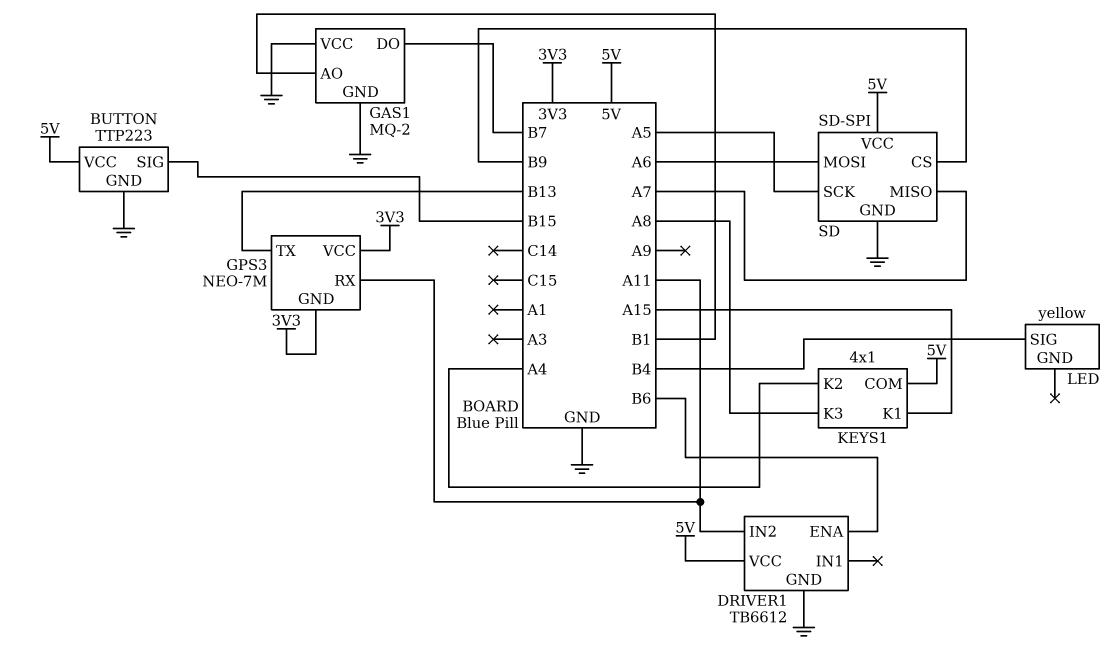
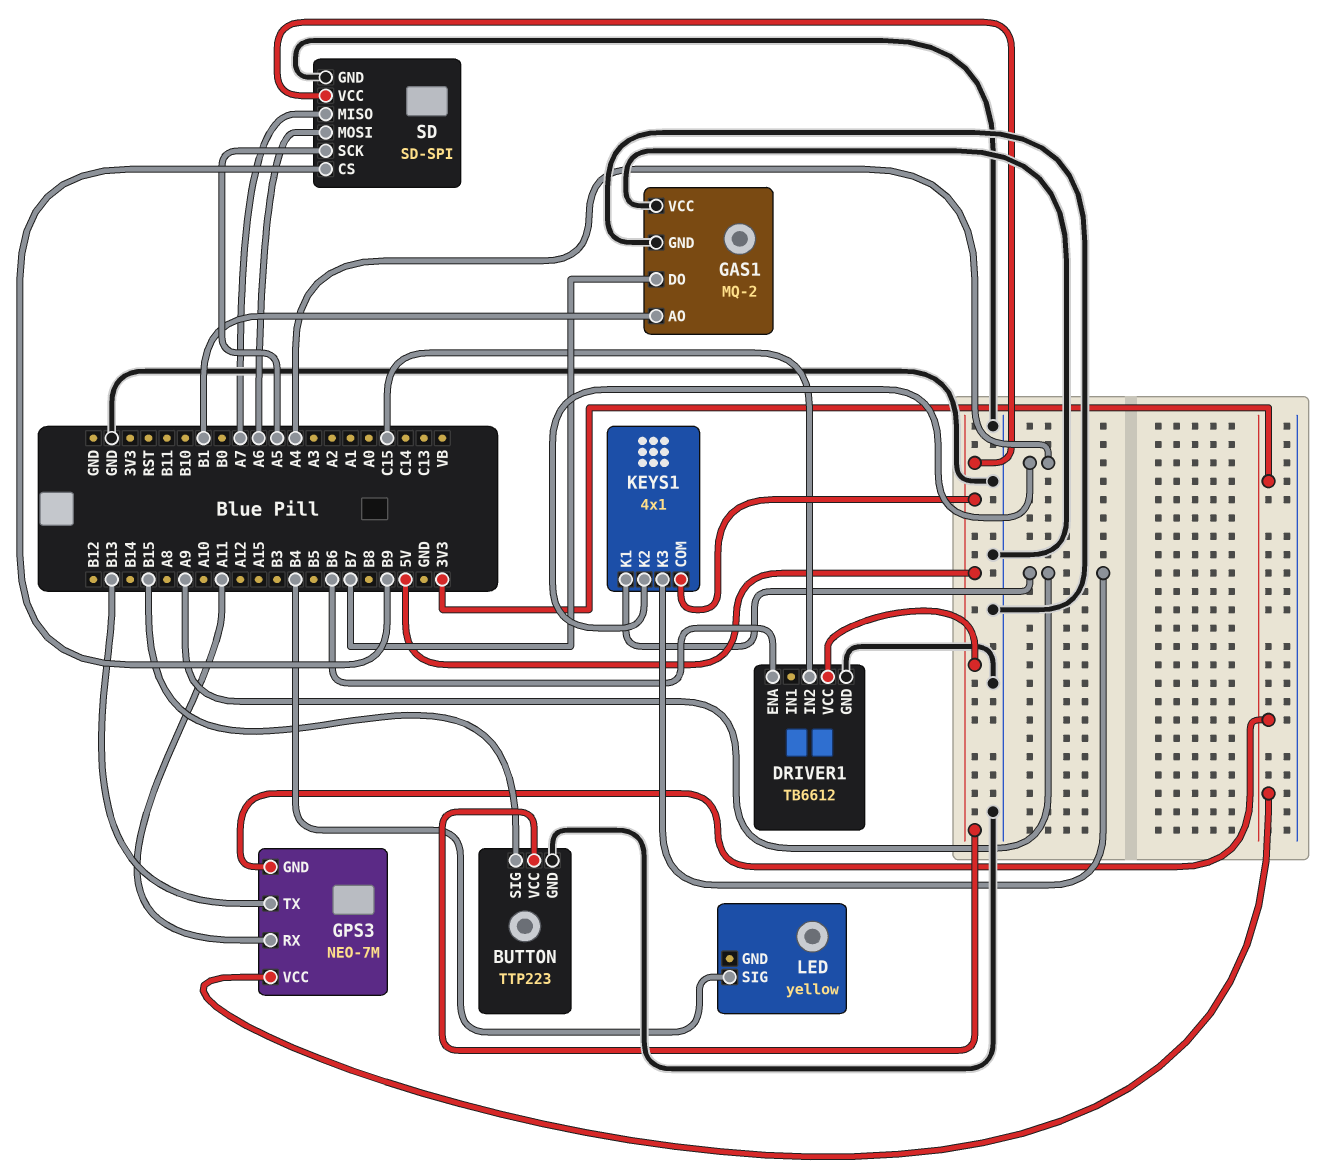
DRIVER1 pin IN2: A11 -> C15
KEYS1 pin K1: A15 -> A9
KEYS1 pin K3: A8 -> A9

